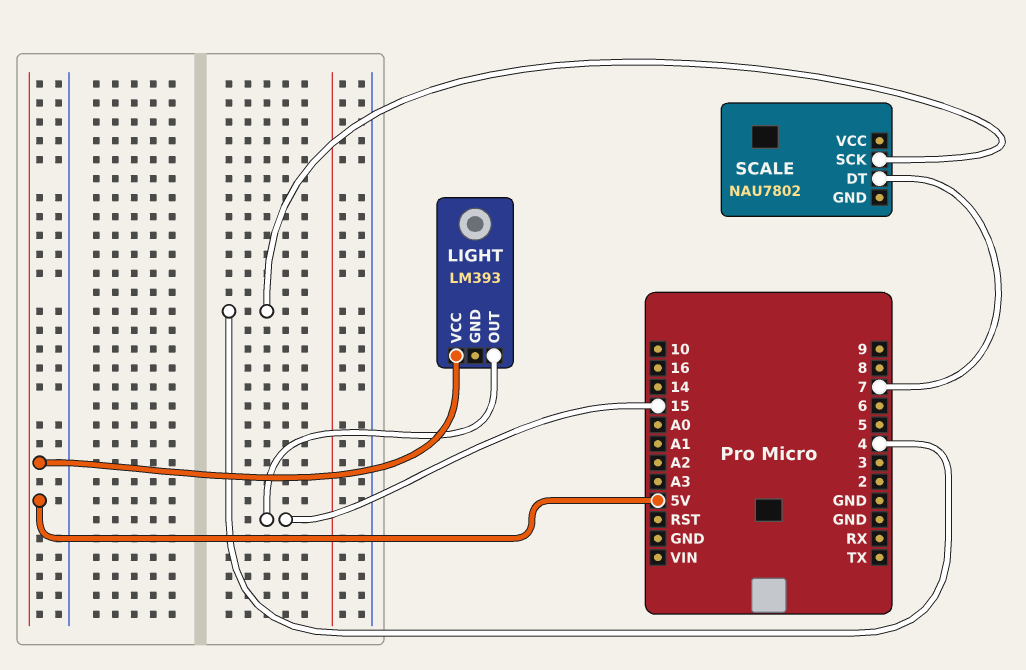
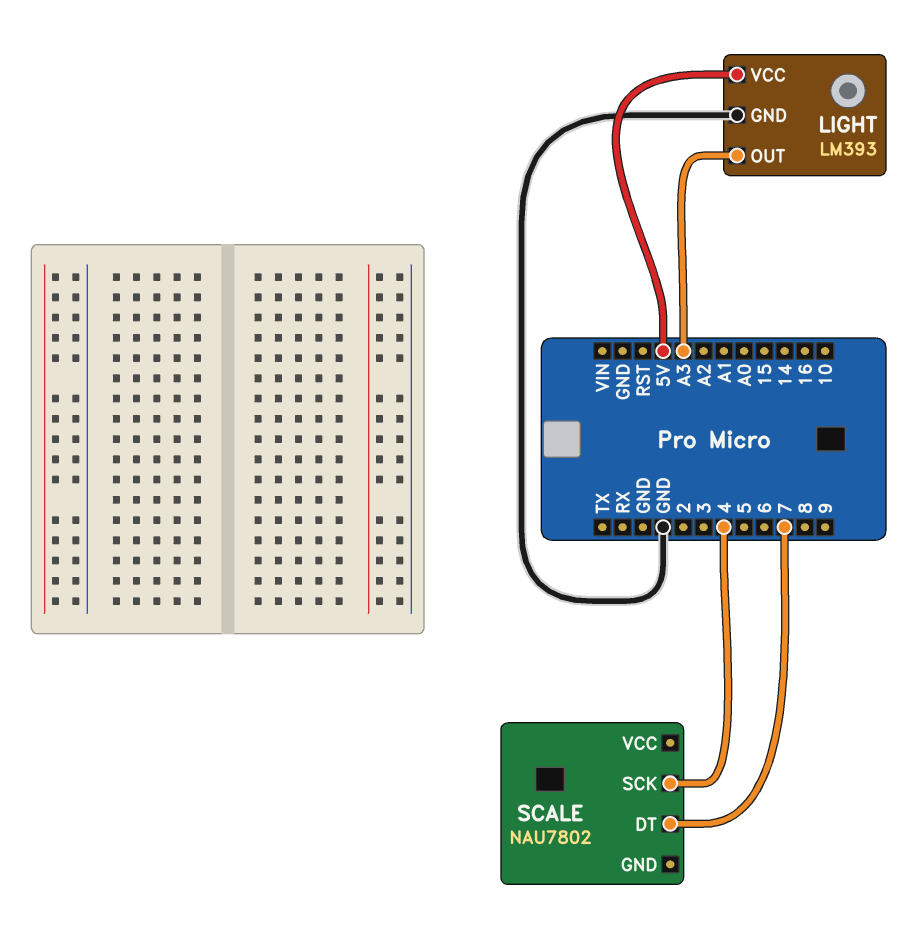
LIGHT pin GND: none -> GND
LIGHT pin OUT: 15 -> A3

